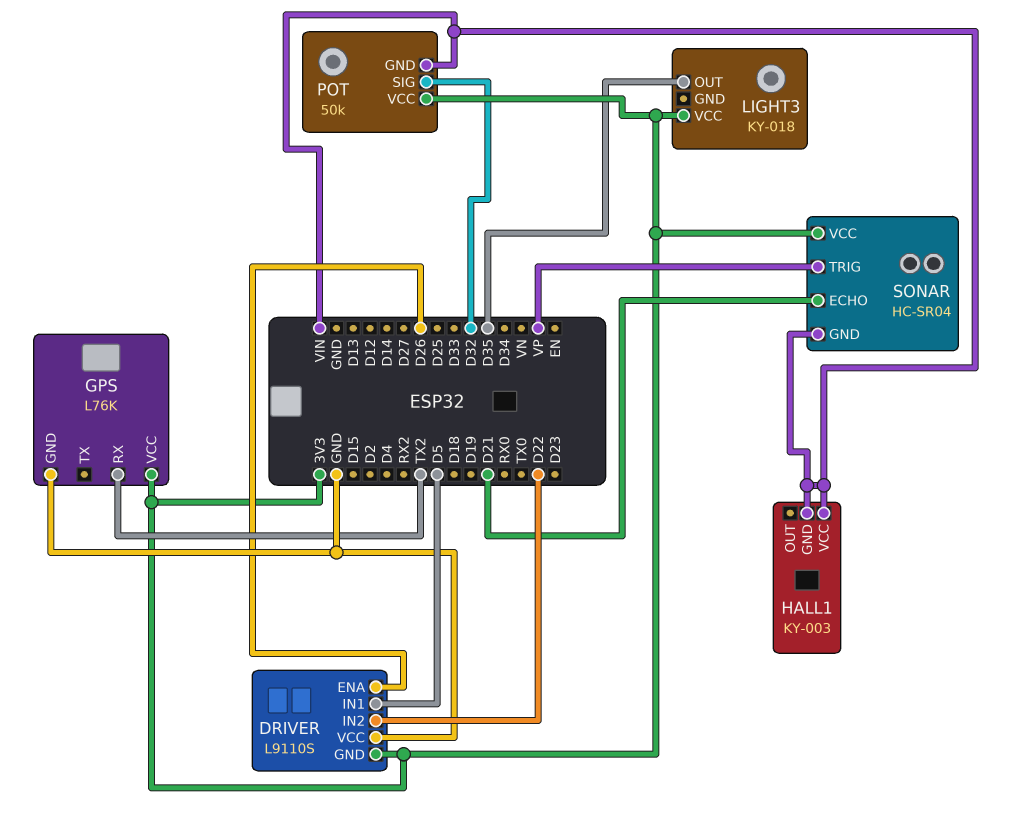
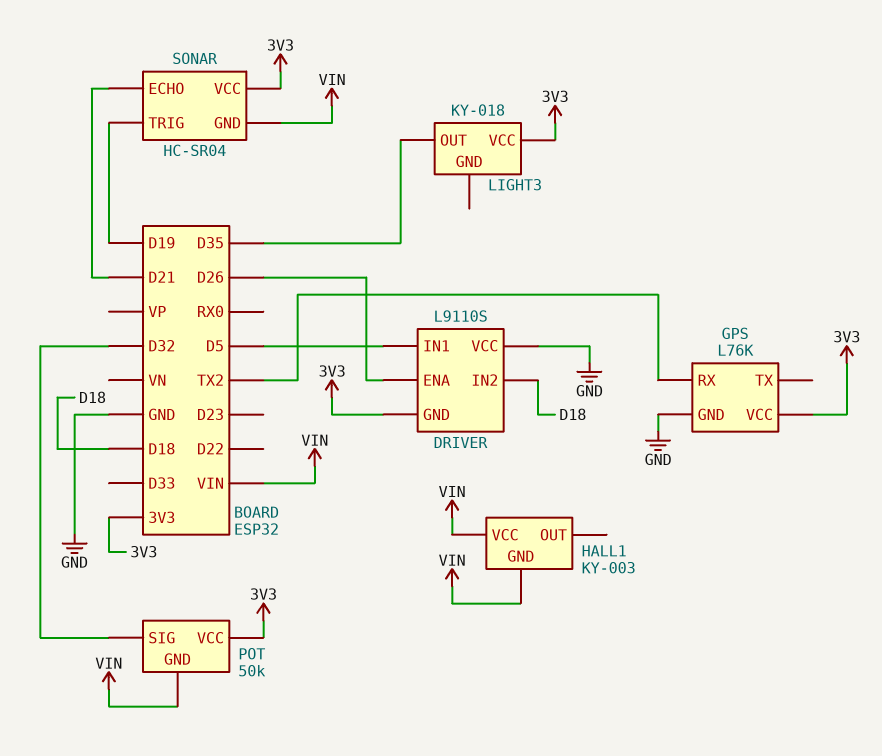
DRIVER pin IN2: D22 -> D18
SONAR pin TRIG: VP -> D19

